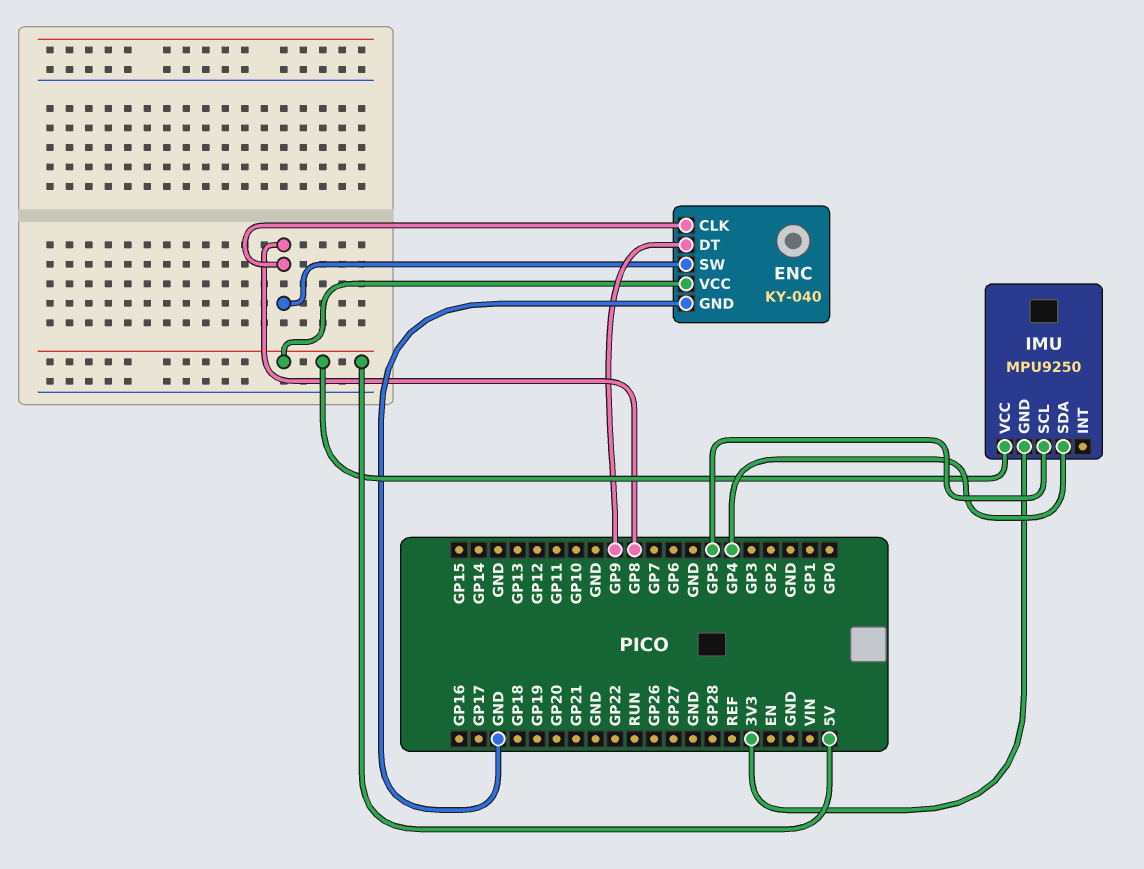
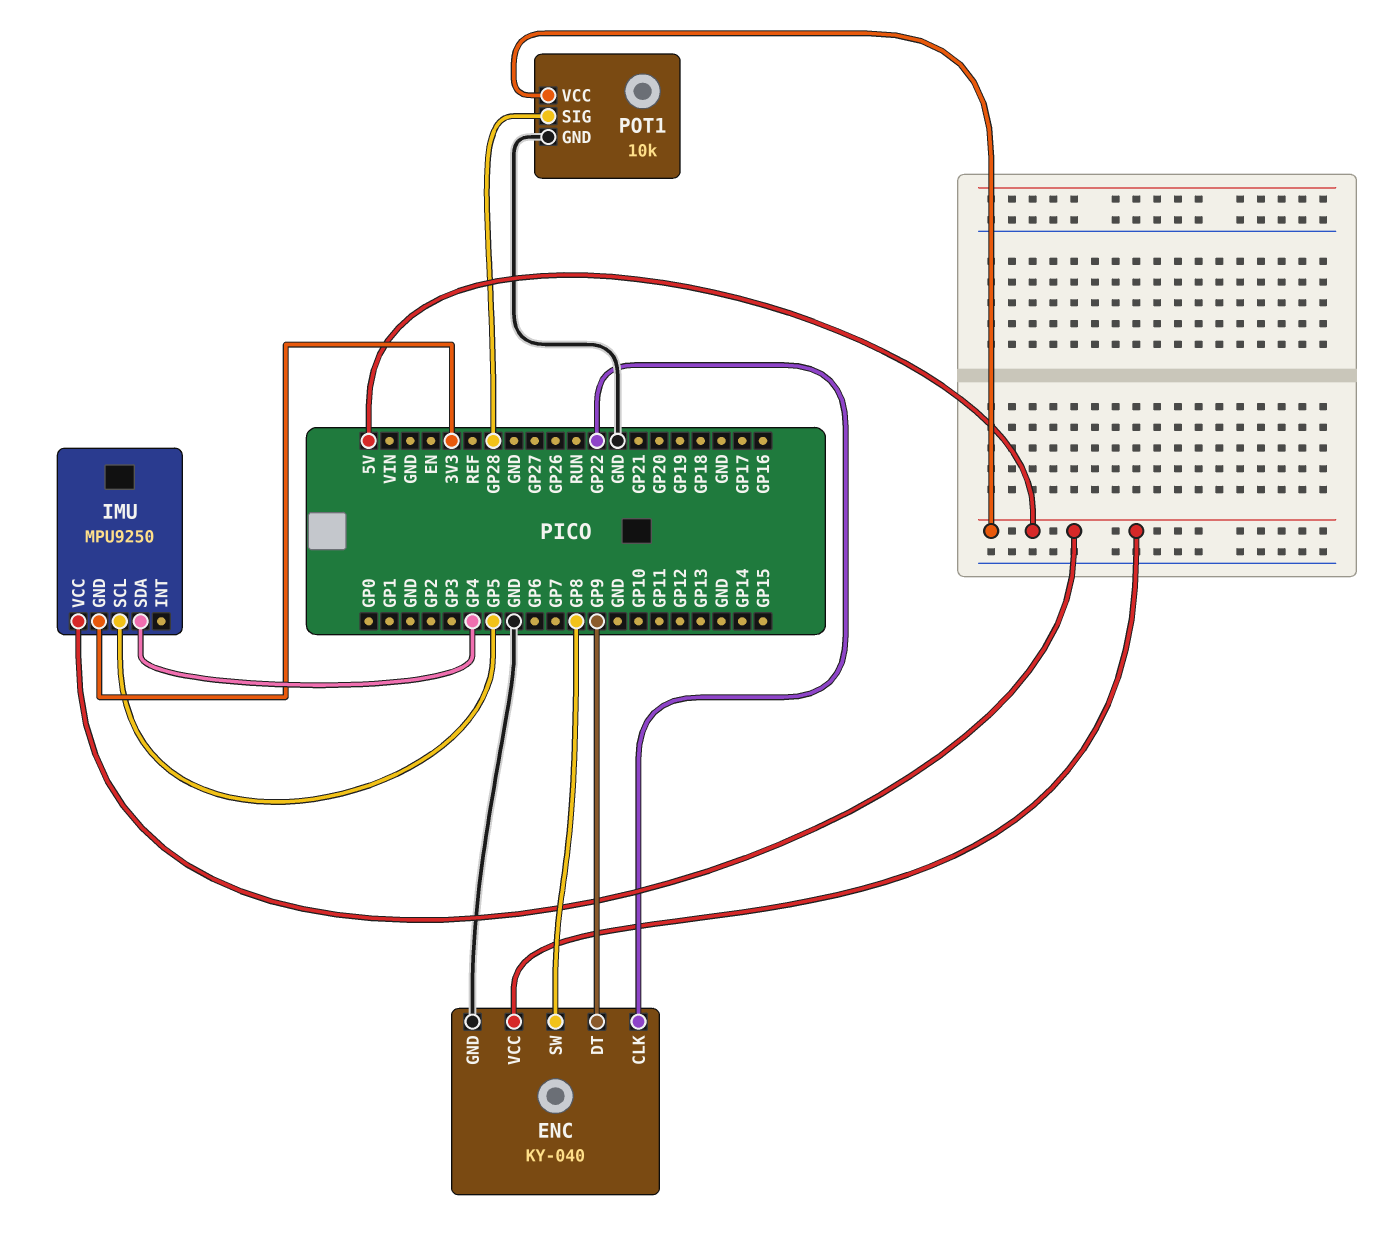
ENC pin CLK: GP8 -> GP22
POT1: none -> 10k
POT1 pin GND: none -> GND
POT1 pin SIG: none -> GP28
POT1 pin VCC: none -> 5V

